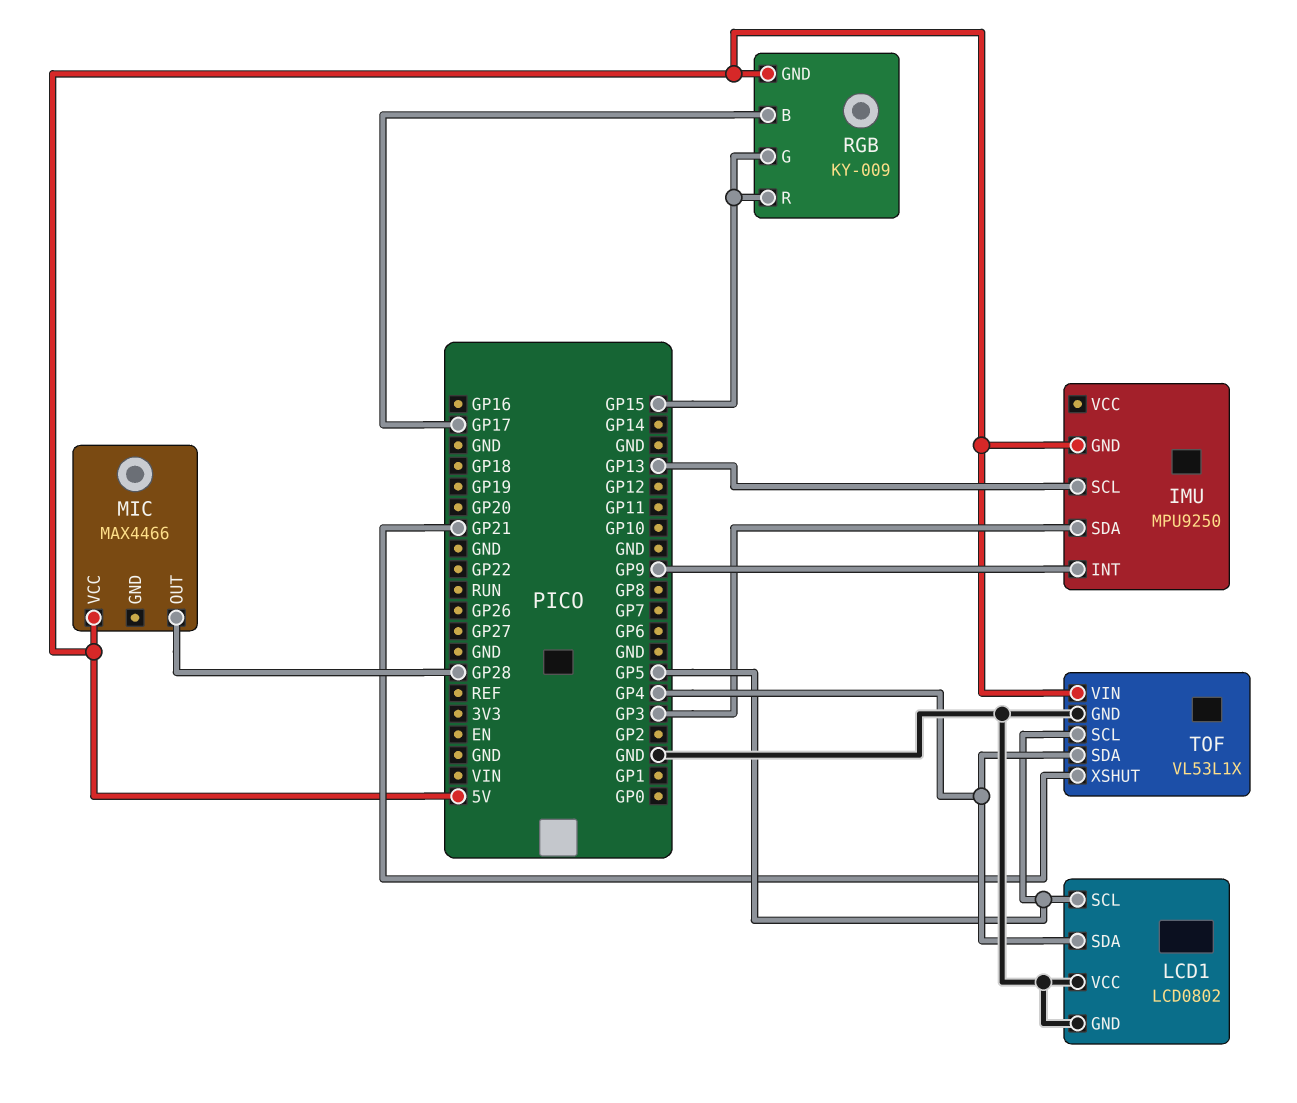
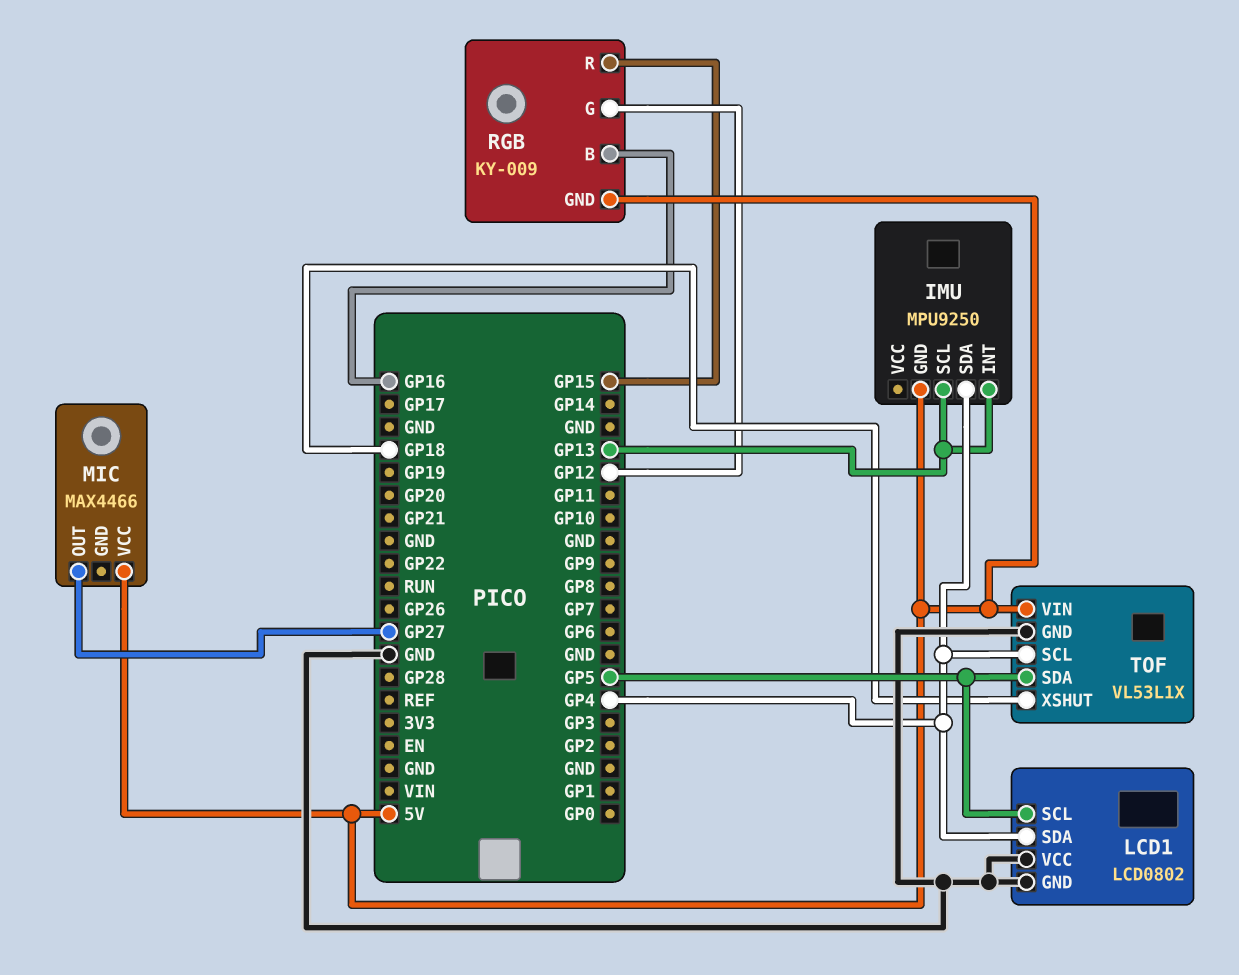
IMU pin INT: GP9 -> GP13
IMU pin SDA: GP3 -> GP4
MIC pin OUT: GP28 -> GP27
RGB pin B: GP17 -> GP16
RGB pin G: GP15 -> GP12
TOF pin SCL: GP5 -> GP4
TOF pin SDA: GP4 -> GP5
TOF pin XSHUT: GP21 -> GP18

